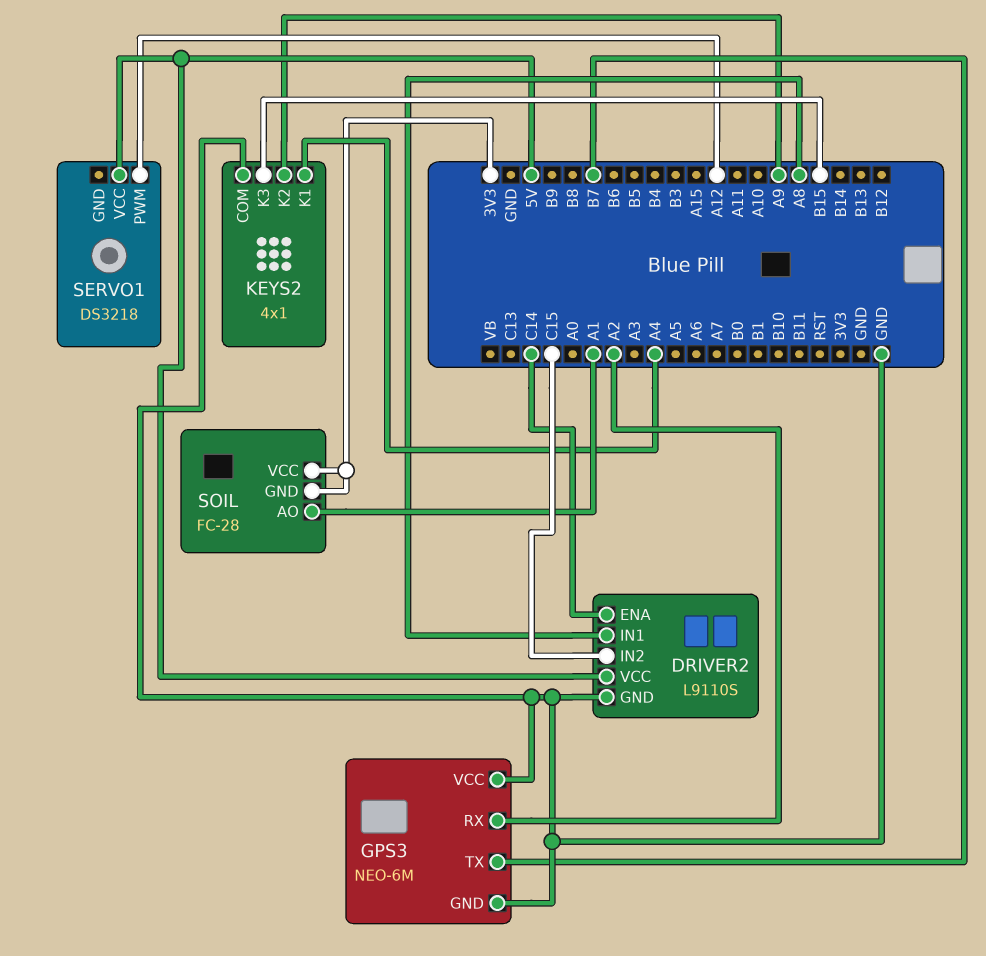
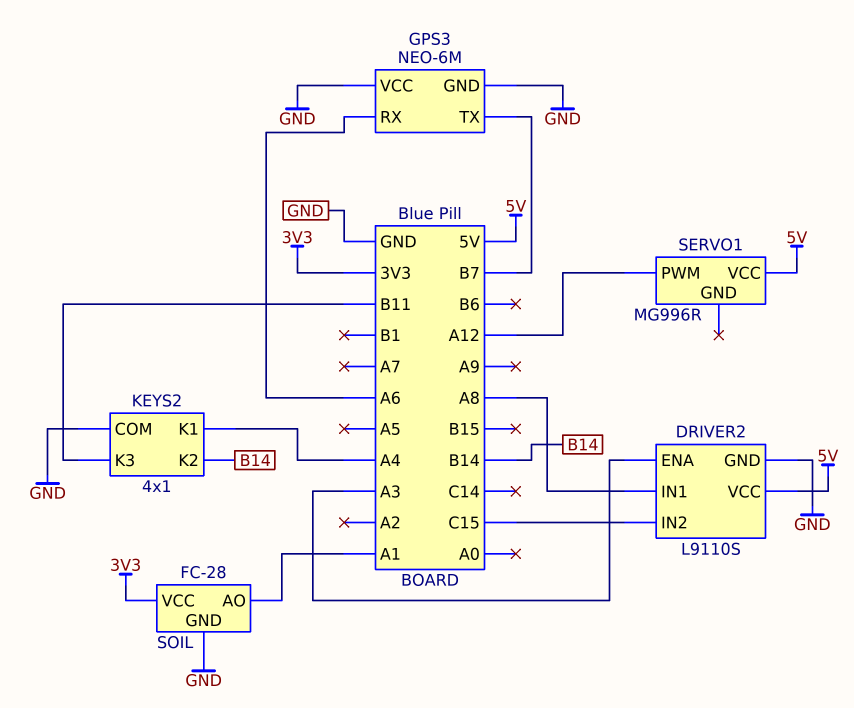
DRIVER2 pin ENA: C14 -> A3
GPS3 pin RX: A2 -> A6
KEYS2 pin K2: A9 -> B14
KEYS2 pin K3: B15 -> B11
SERVO1: DS3218 -> MG996R
SOIL pin GND: 3V3 -> GND

